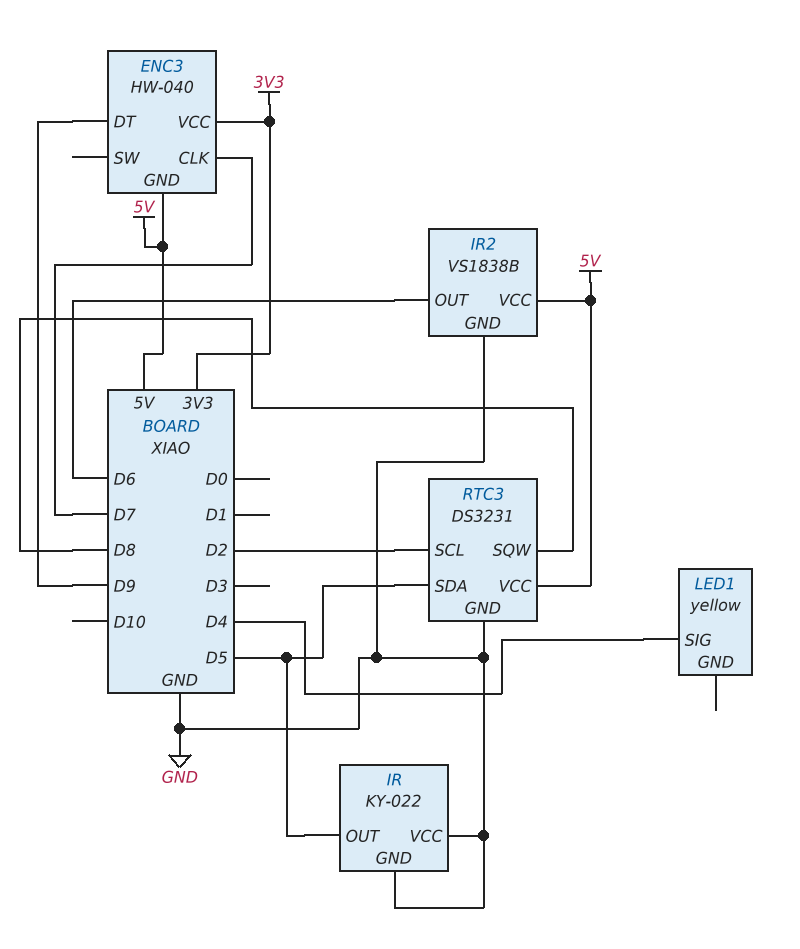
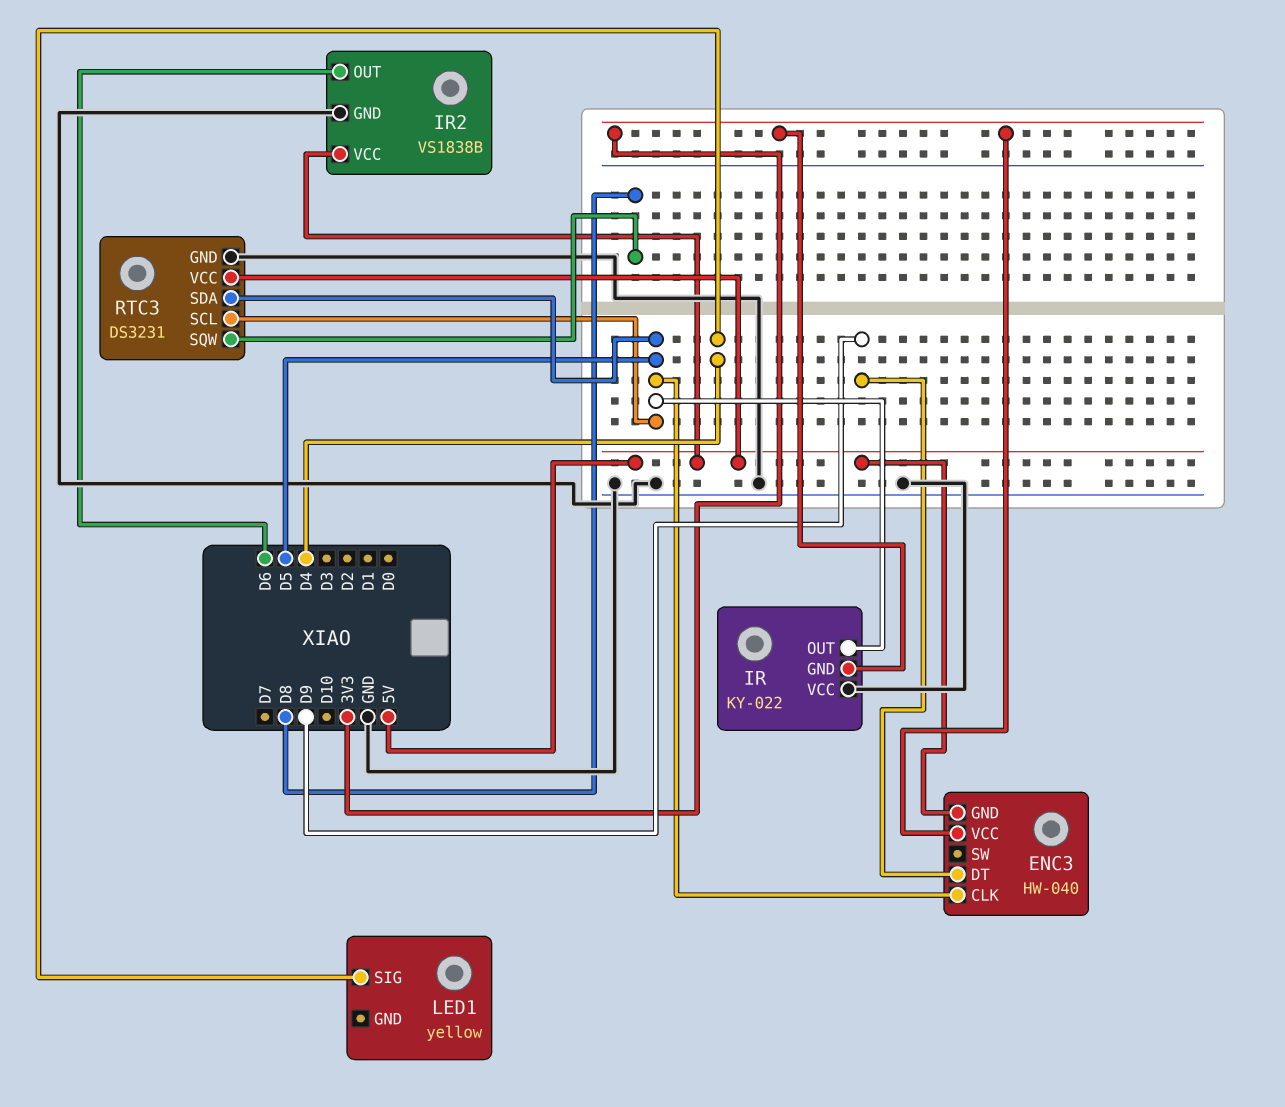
ENC3 pin CLK: D7 -> D5
IR pin GND: GND -> 3V3
RTC3 pin SCL: D2 -> D5

